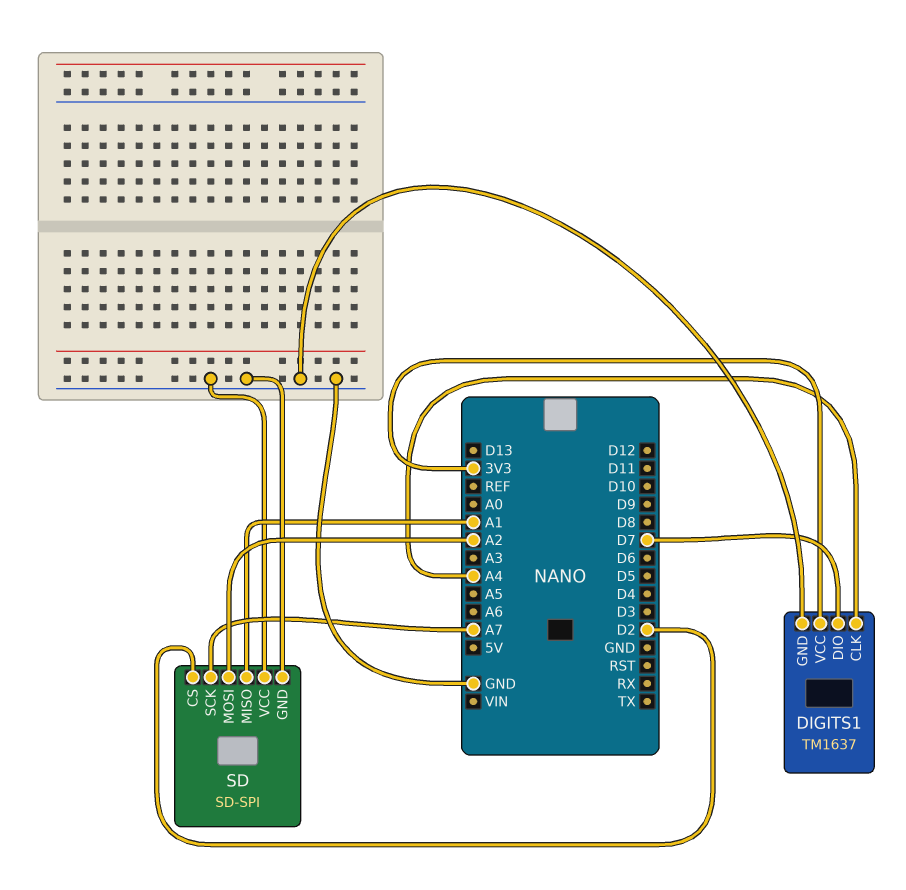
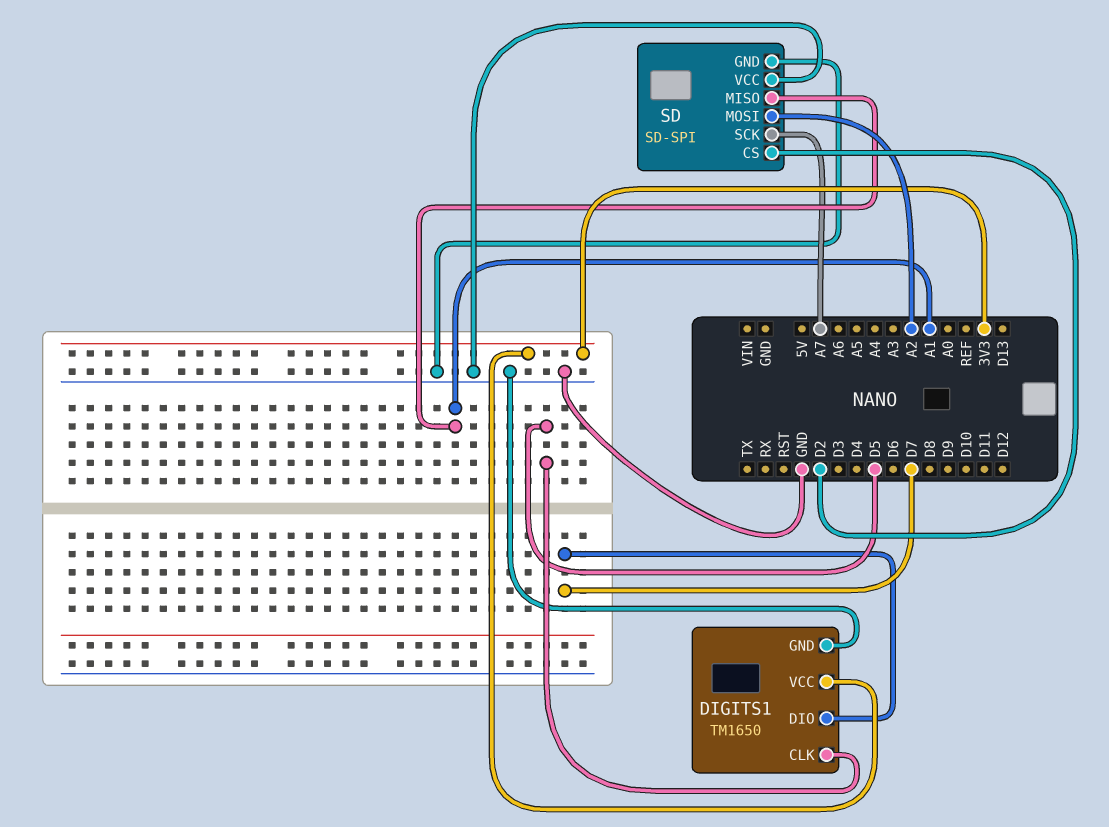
DIGITS1: TM1637 -> TM1650
DIGITS1 pin CLK: A4 -> D5

